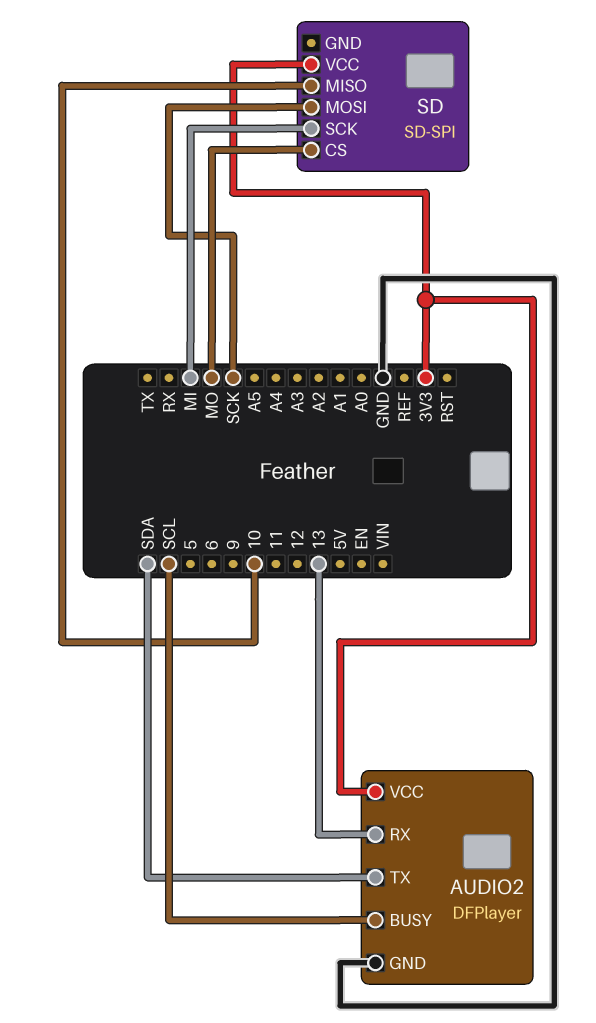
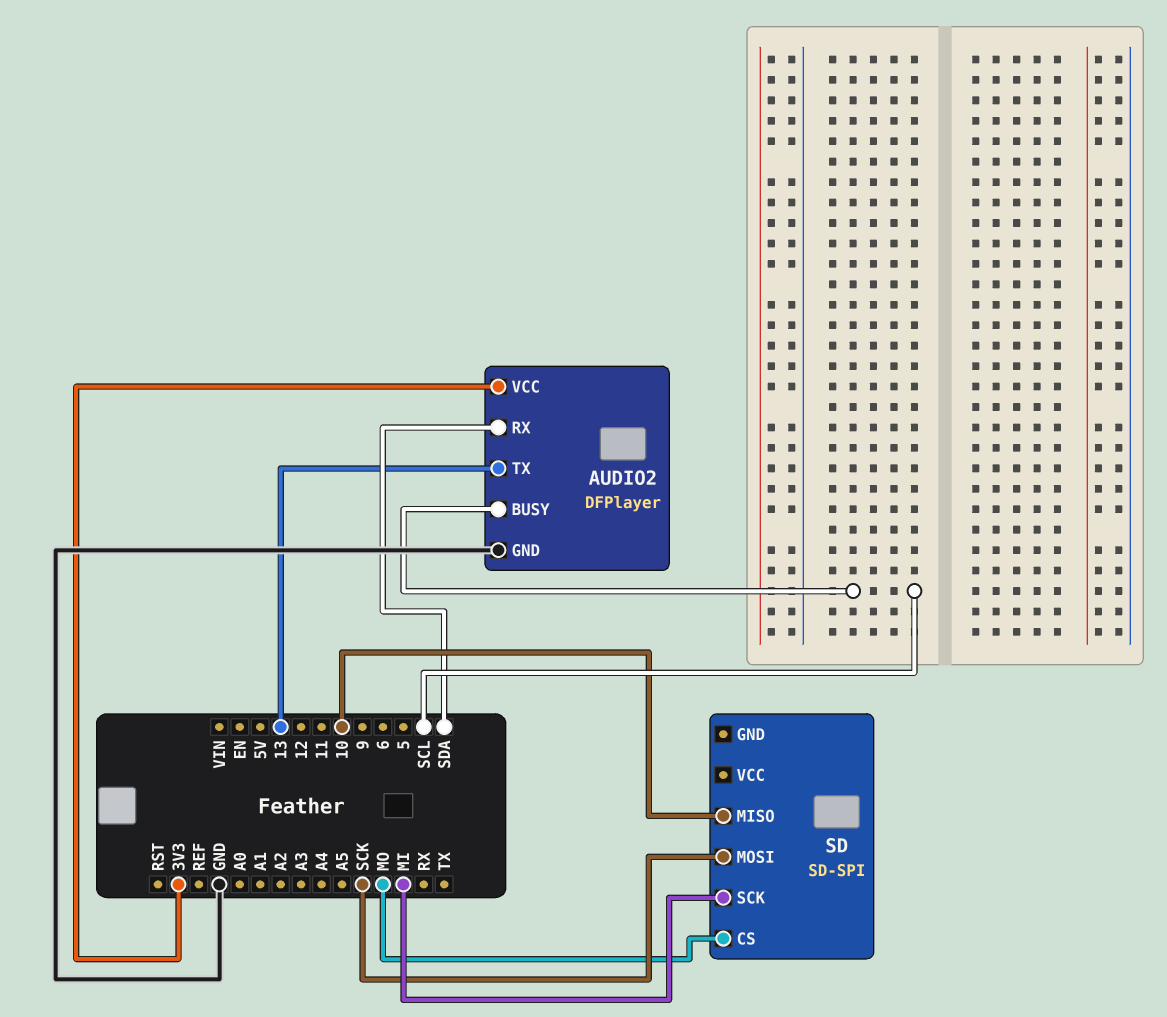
AUDIO2 pin RX: 13 -> SDA
AUDIO2 pin TX: SDA -> 13
SD pin VCC: 3V3 -> none

